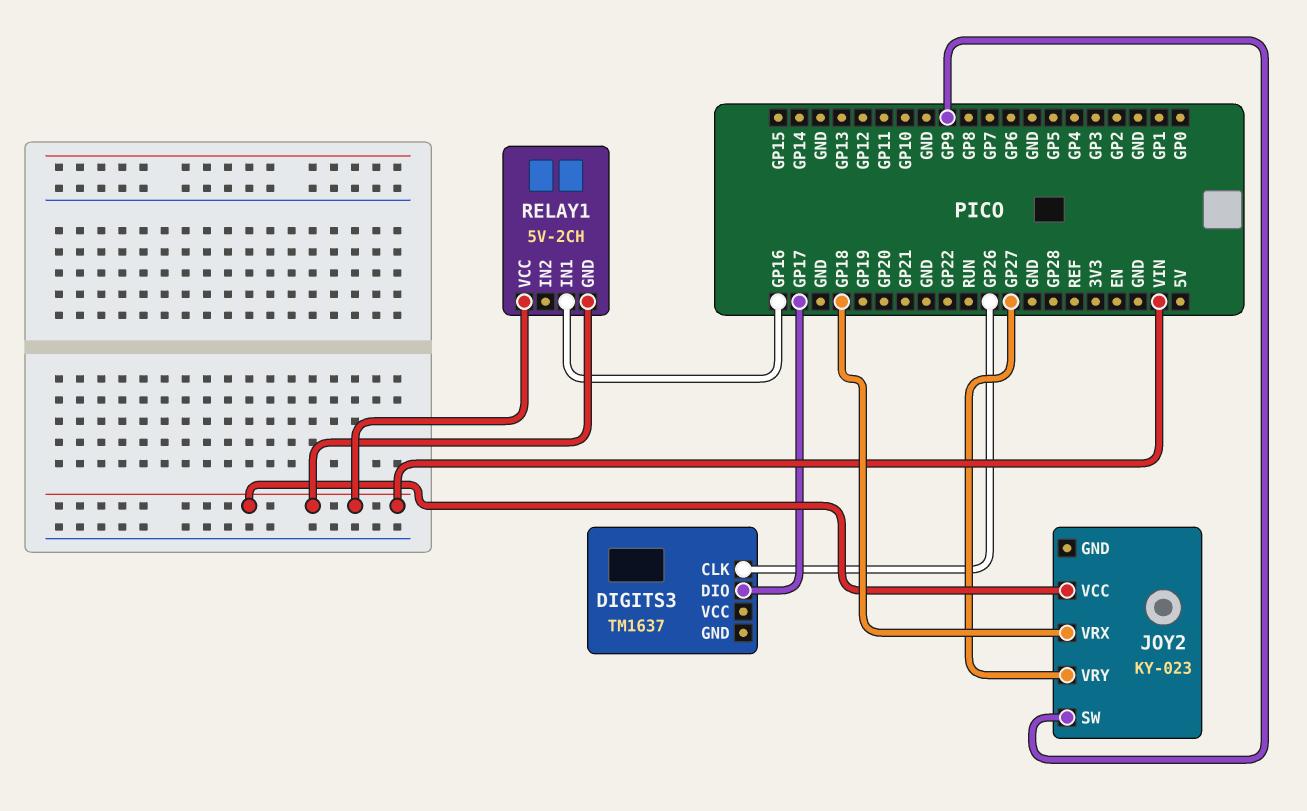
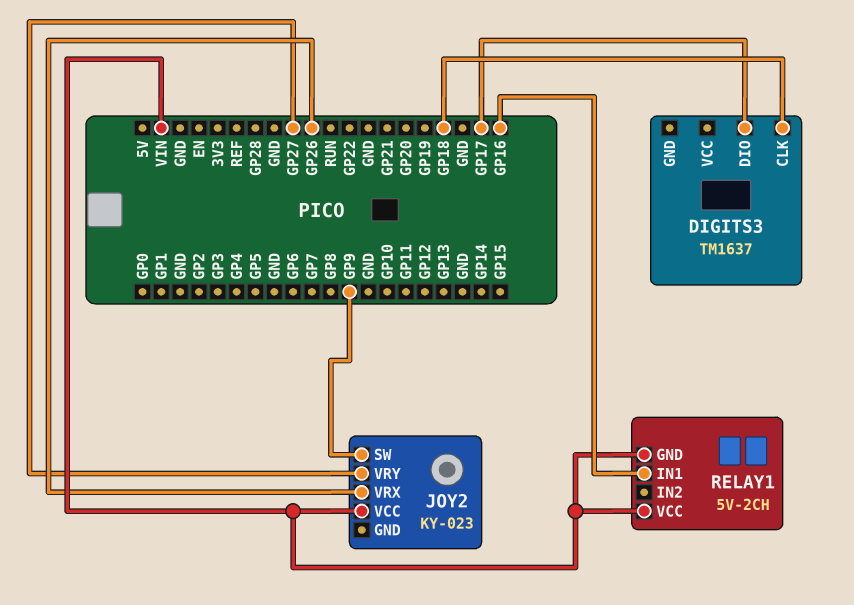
DIGITS3 pin CLK: GP26 -> GP18
JOY2 pin VRX: GP18 -> GP26

